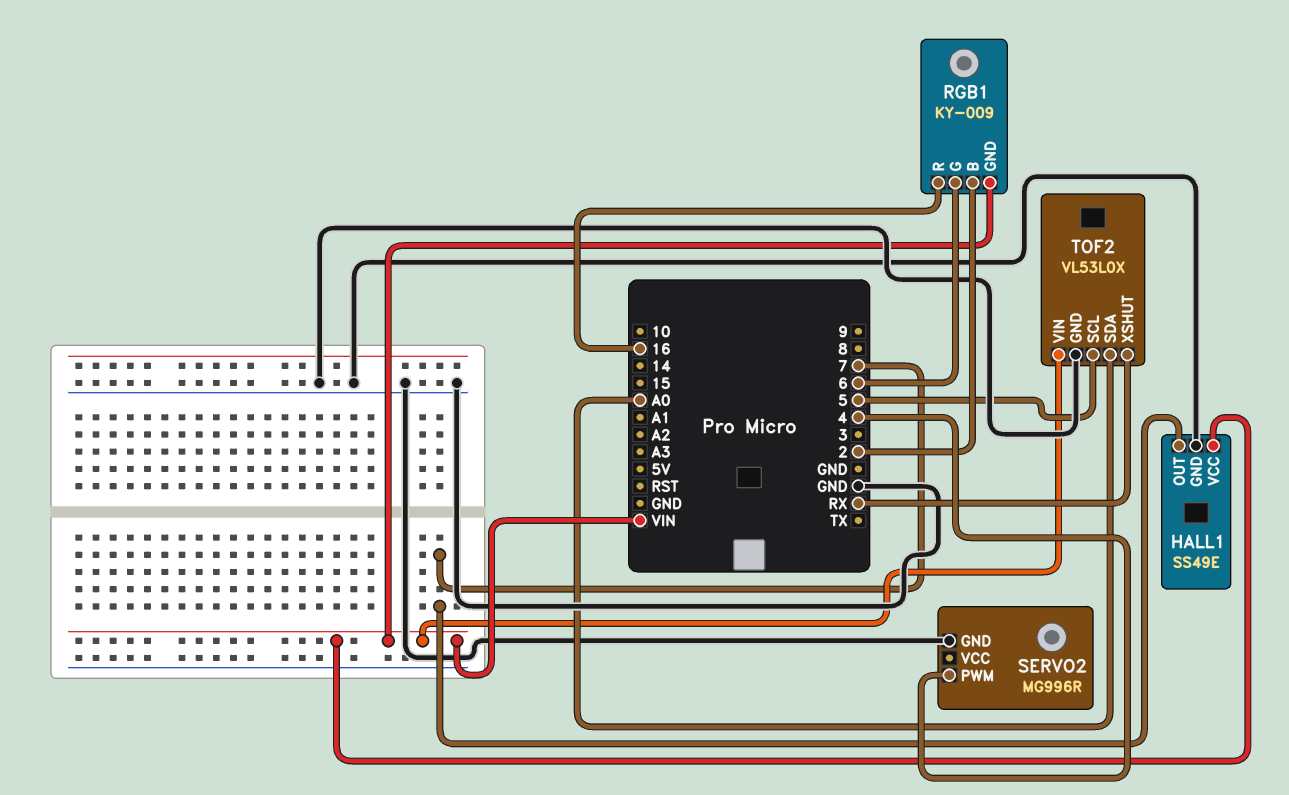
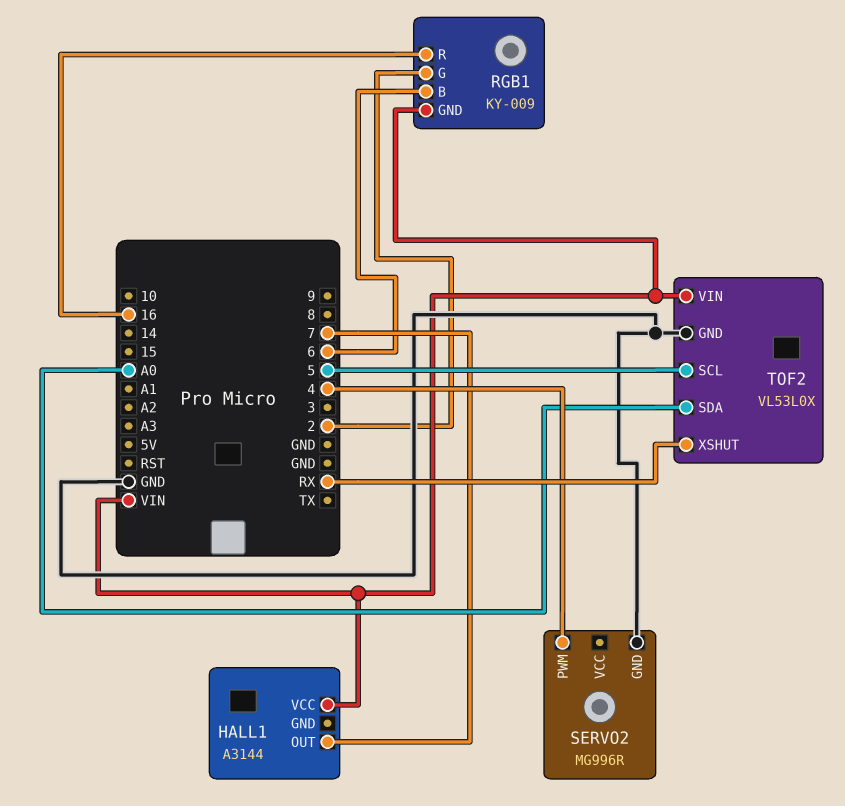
HALL1: SS49E -> A3144
HALL1 pin GND: GND -> none
RGB1 pin B: 2 -> 6
RGB1 pin G: 6 -> 2

